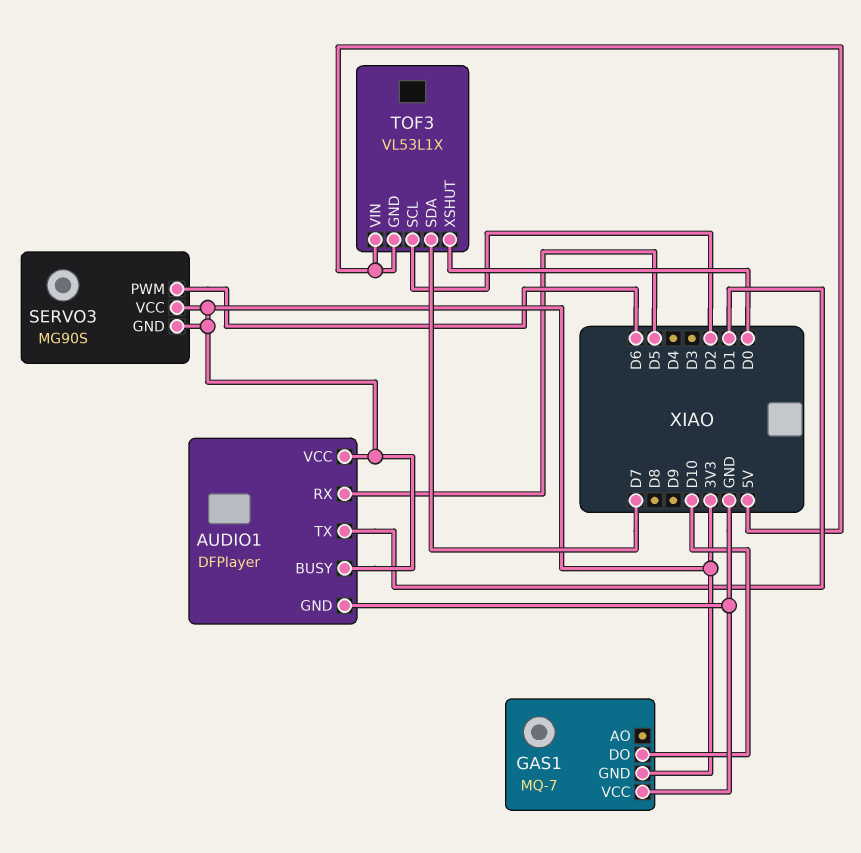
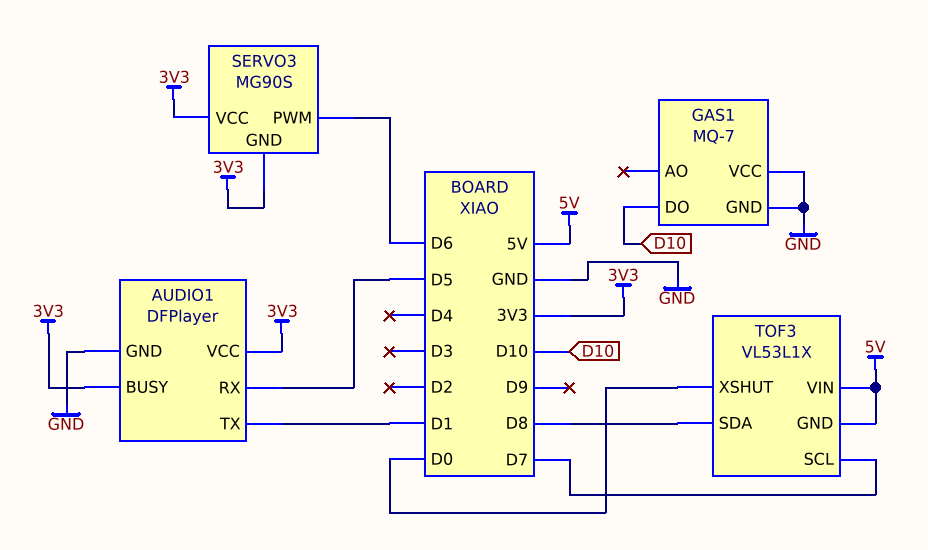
GAS1 pin GND: 3V3 -> GND
TOF3 pin SCL: D2 -> D7
TOF3 pin SDA: D7 -> D8

